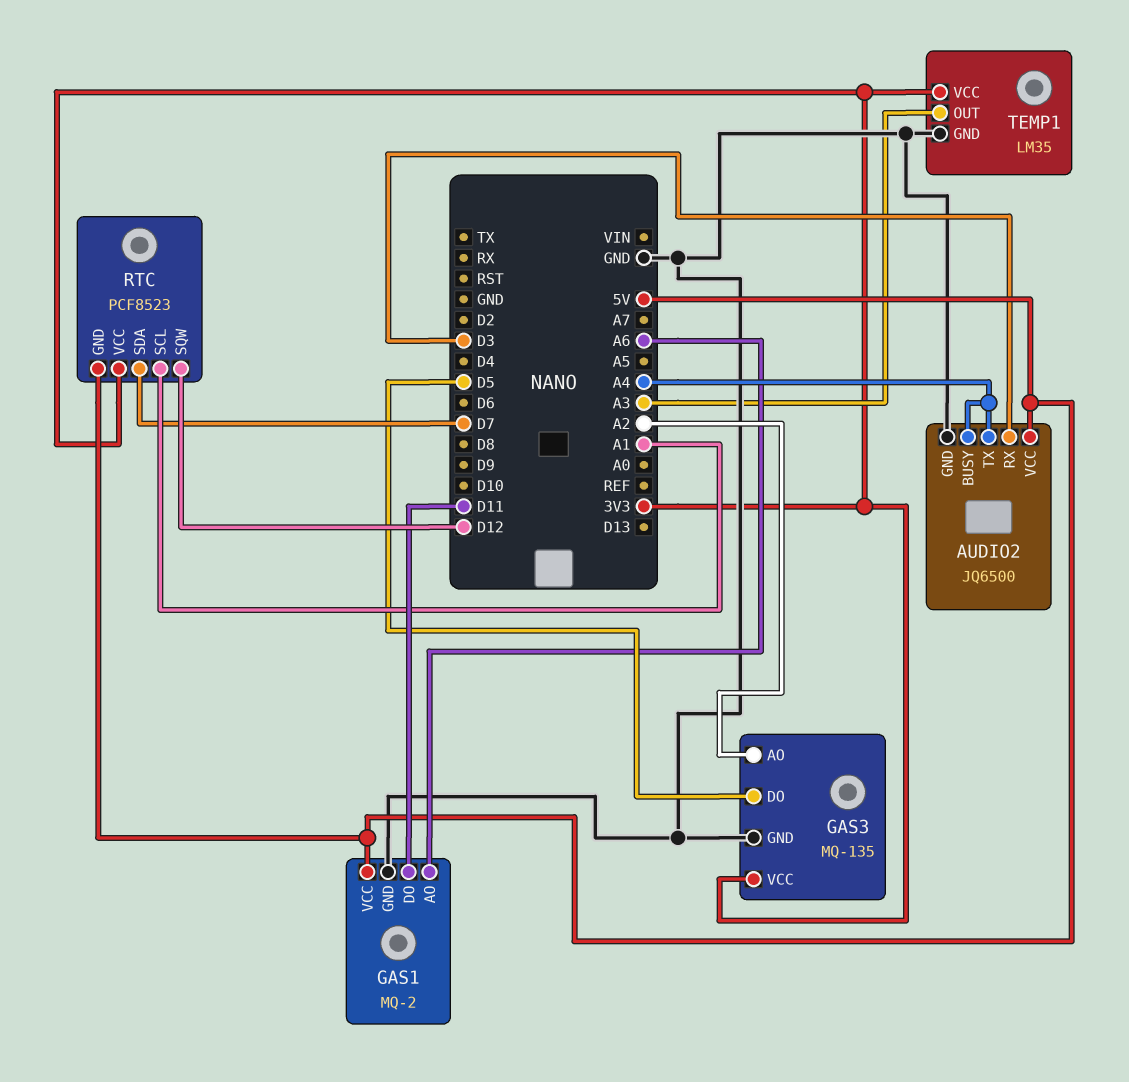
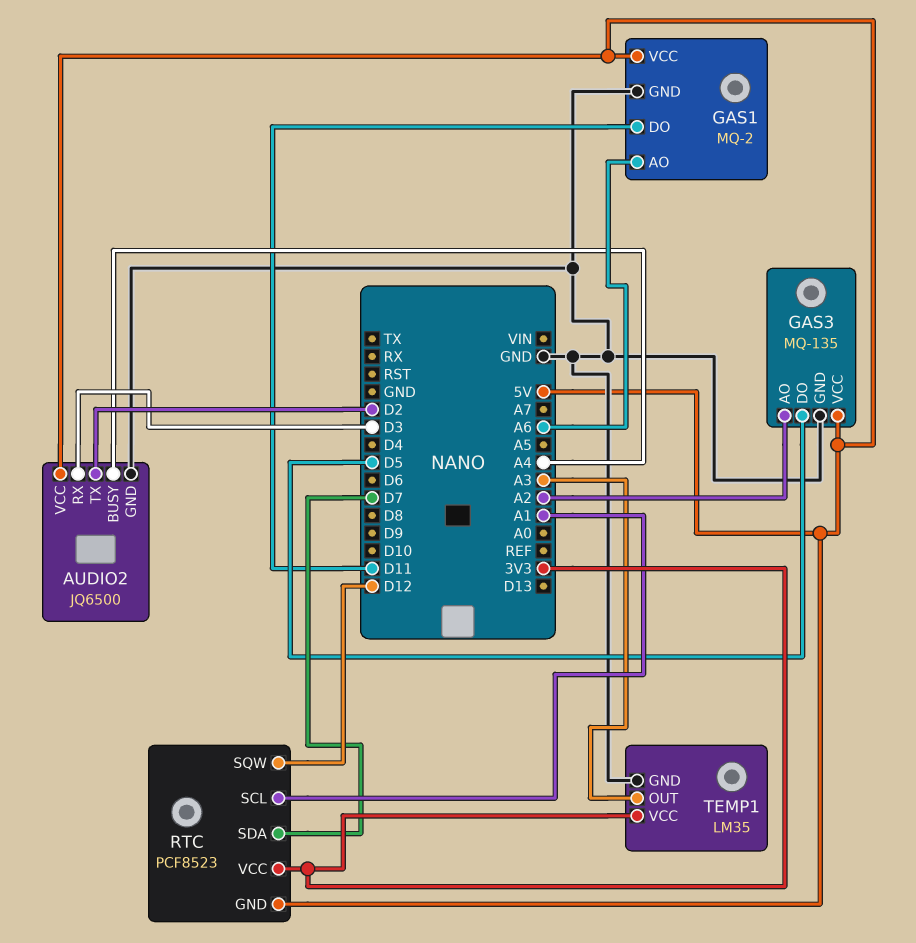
AUDIO2 pin TX: A4 -> D2
GAS3 pin VCC: 3V3 -> 5V

